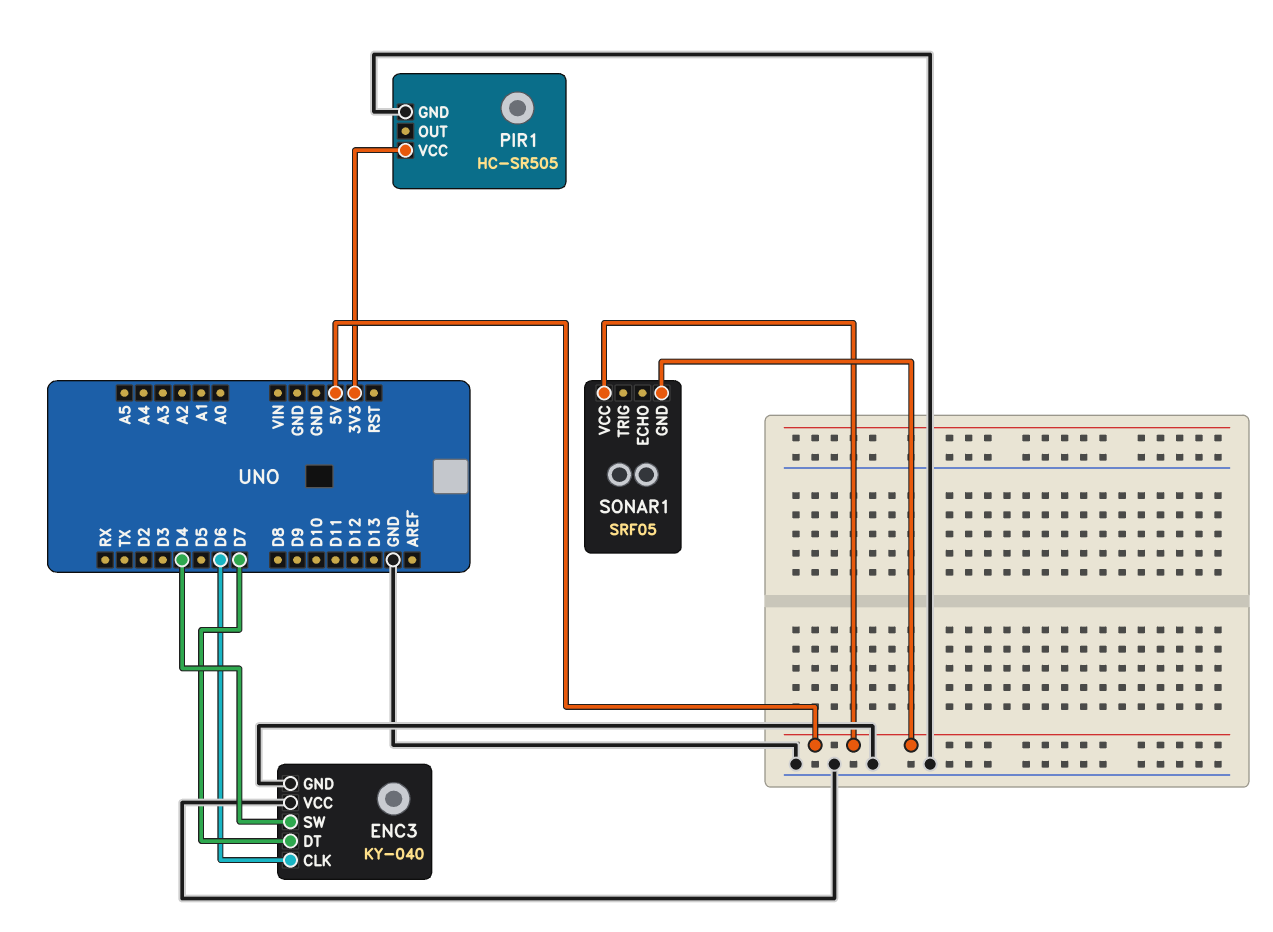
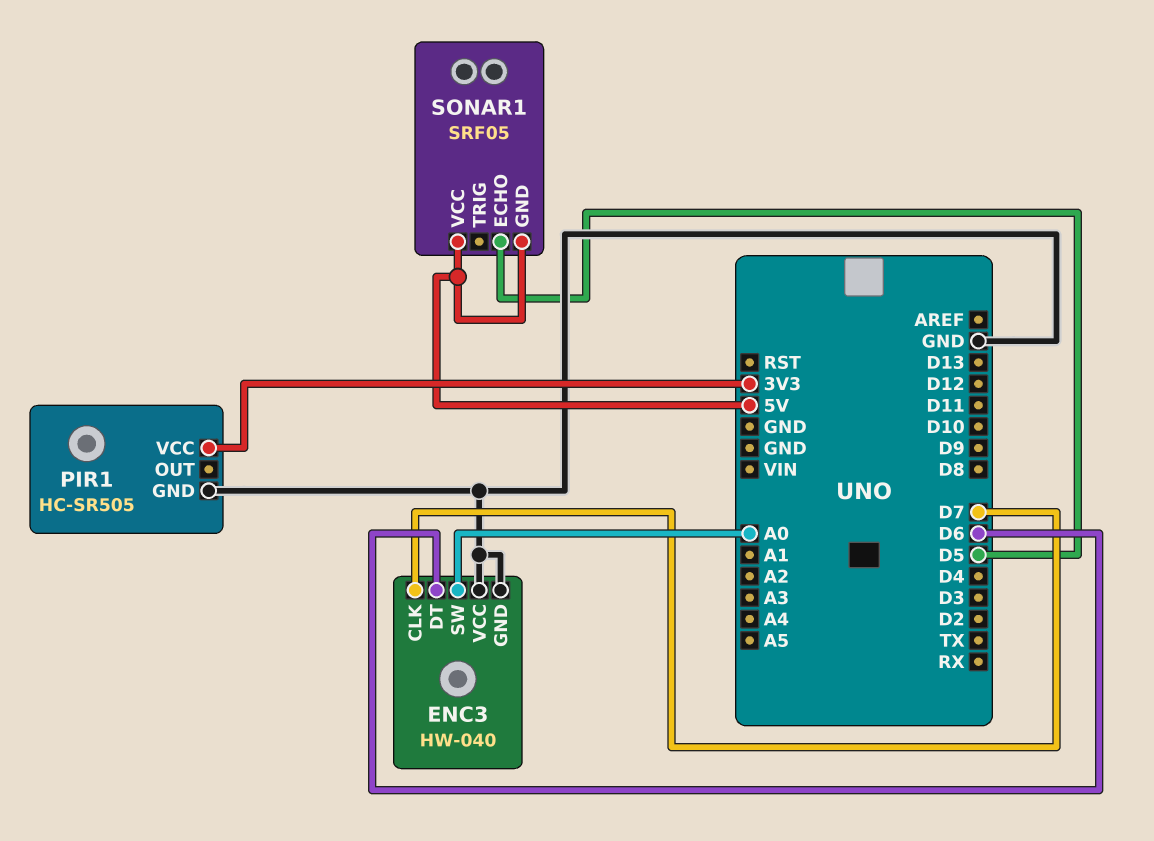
ENC3: KY-040 -> HW-040
ENC3 pin CLK: D6 -> D7
ENC3 pin DT: D7 -> D6
ENC3 pin SW: D4 -> A0
SONAR1 pin ECHO: none -> D5

